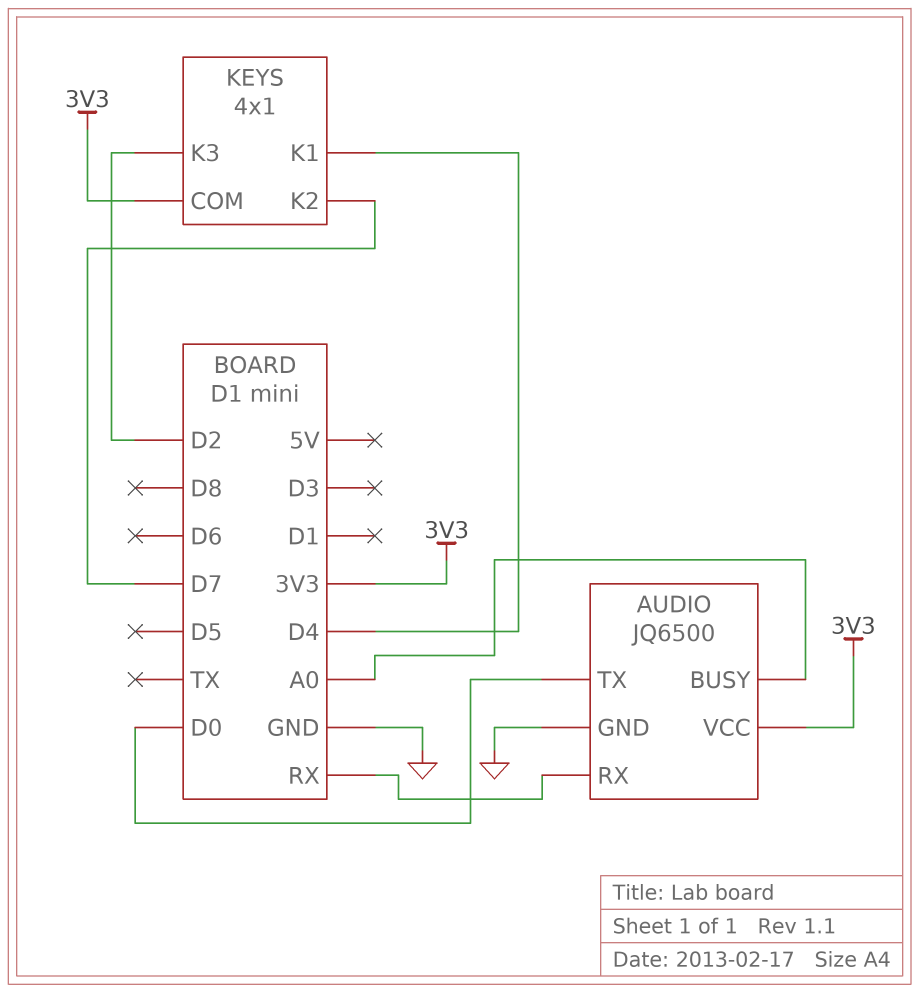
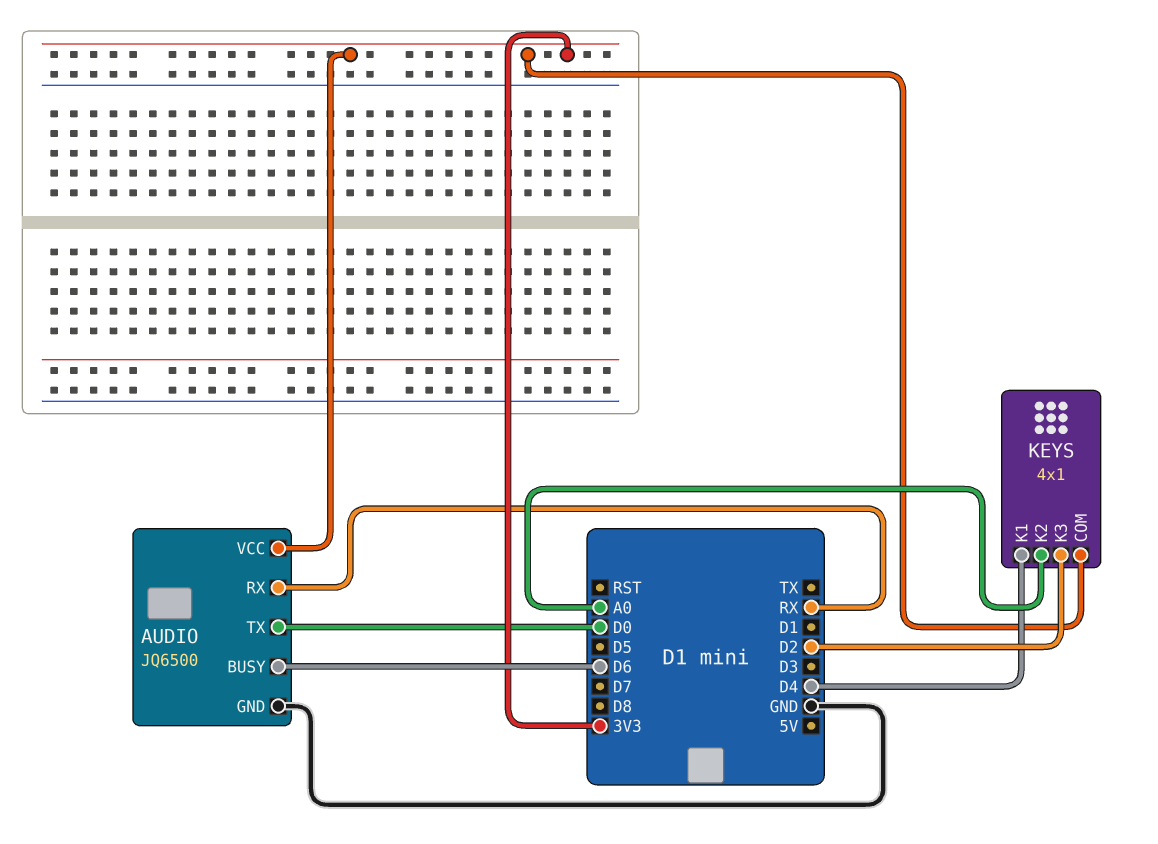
AUDIO pin BUSY: A0 -> D6
KEYS pin K2: D7 -> A0

